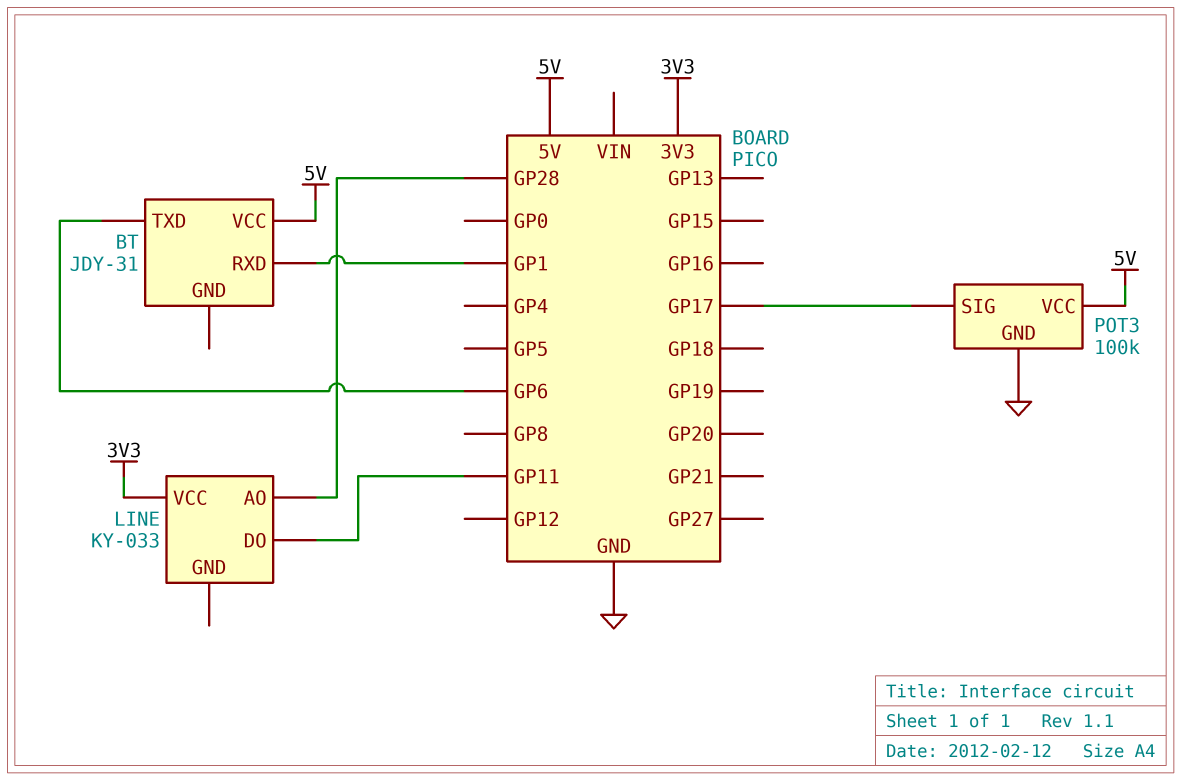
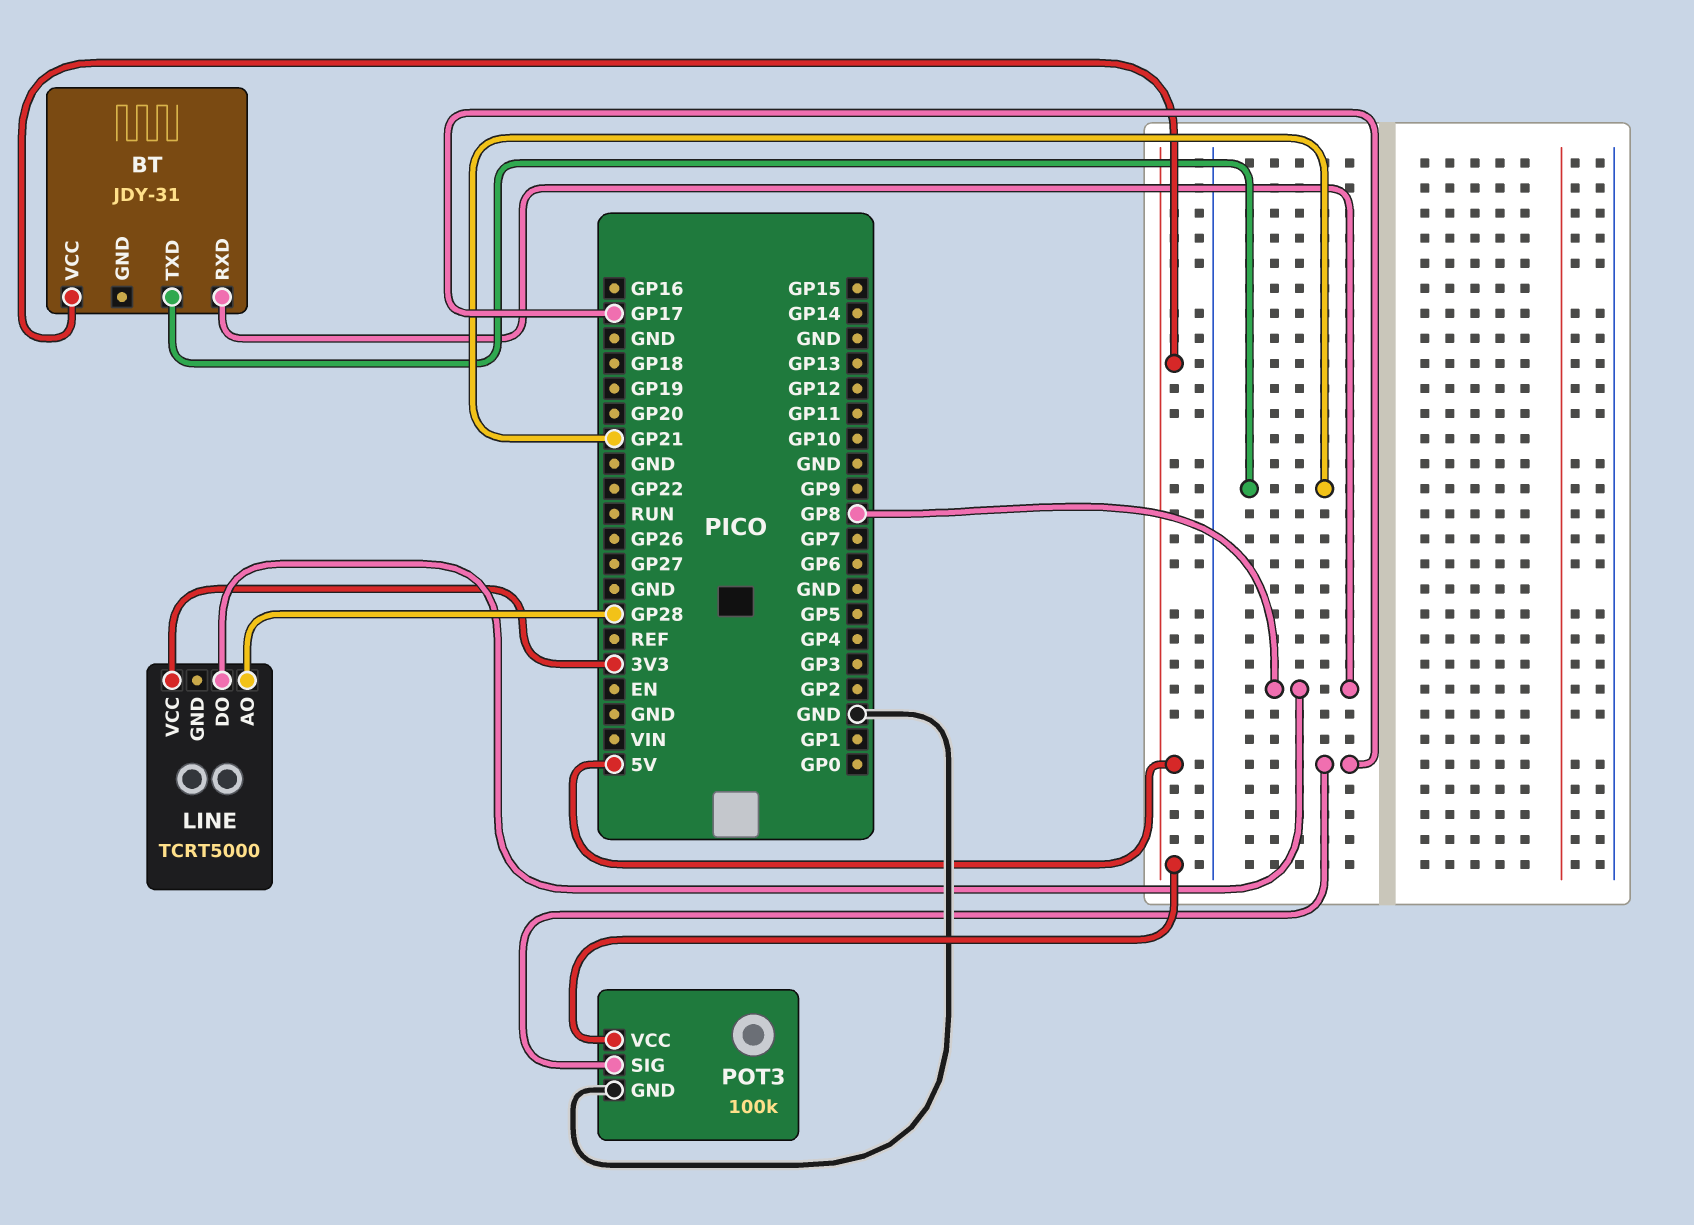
BT pin RXD: GP1 -> GP8
BT pin TXD: GP6 -> GP21
LINE: KY-033 -> TCRT5000
LINE pin DO: GP11 -> GP8

